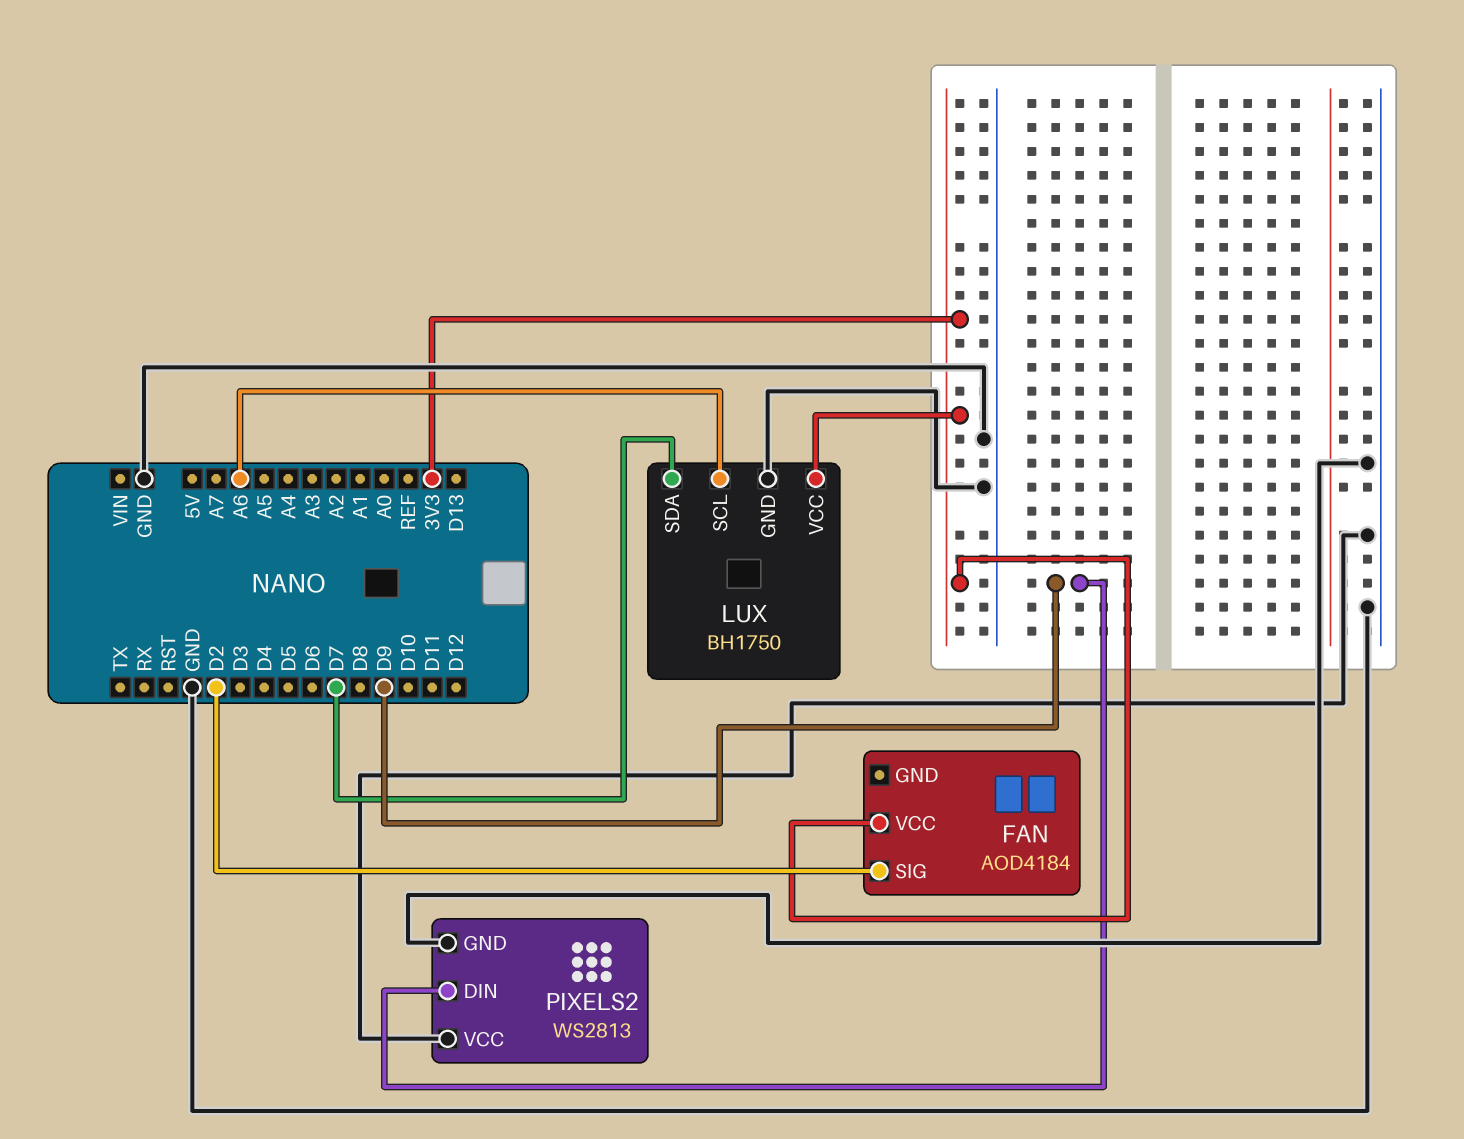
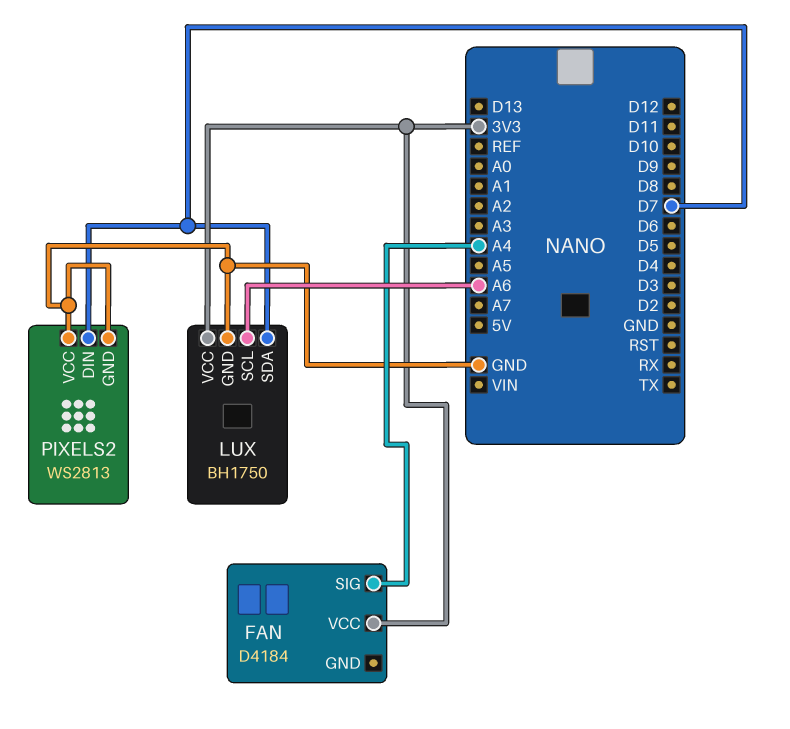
FAN: AOD4184 -> D4184
FAN pin SIG: D2 -> A4
PIXELS2 pin DIN: D9 -> D7

